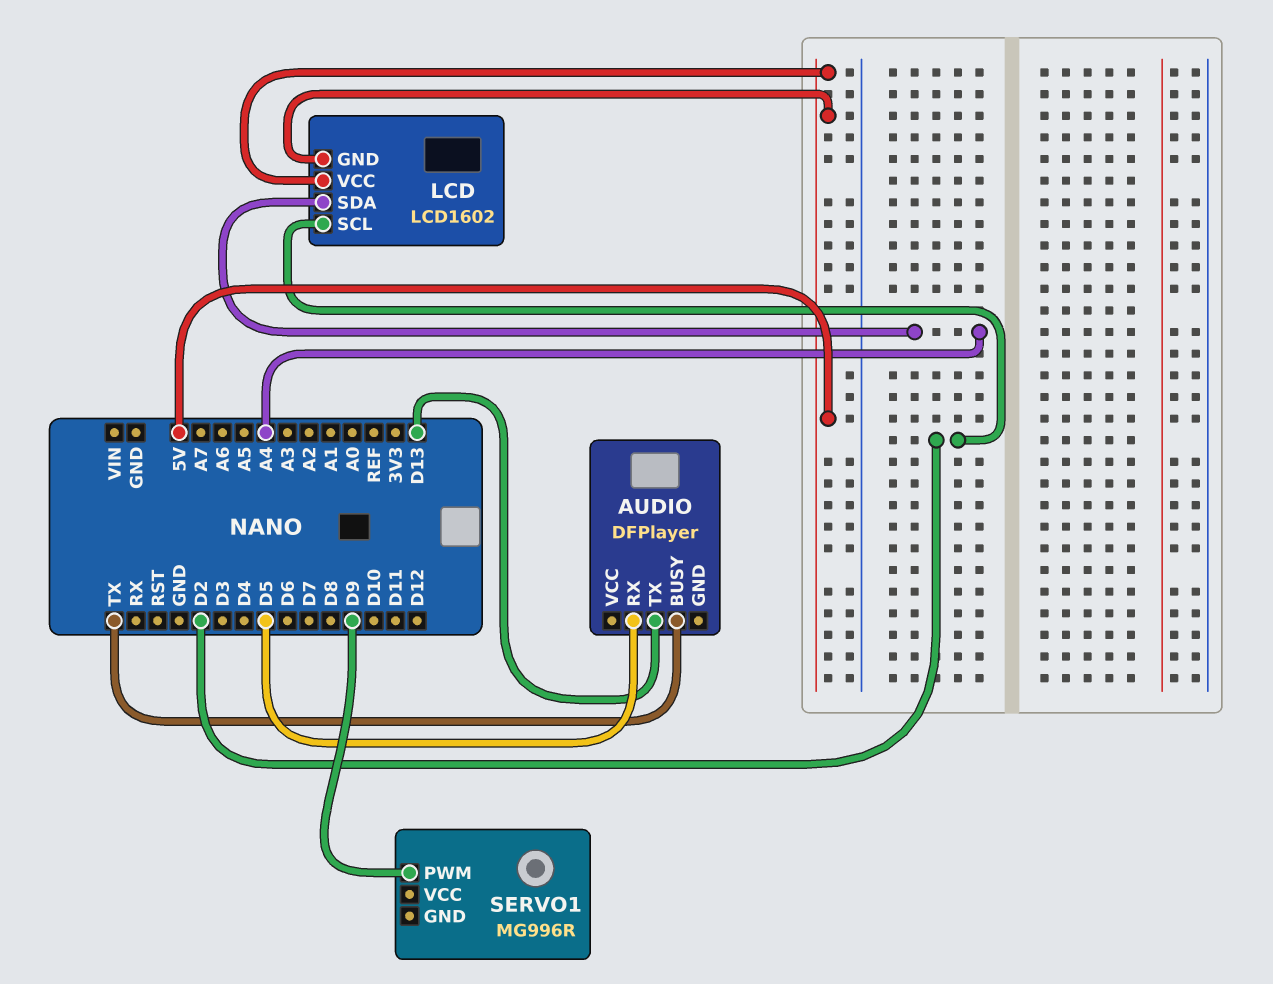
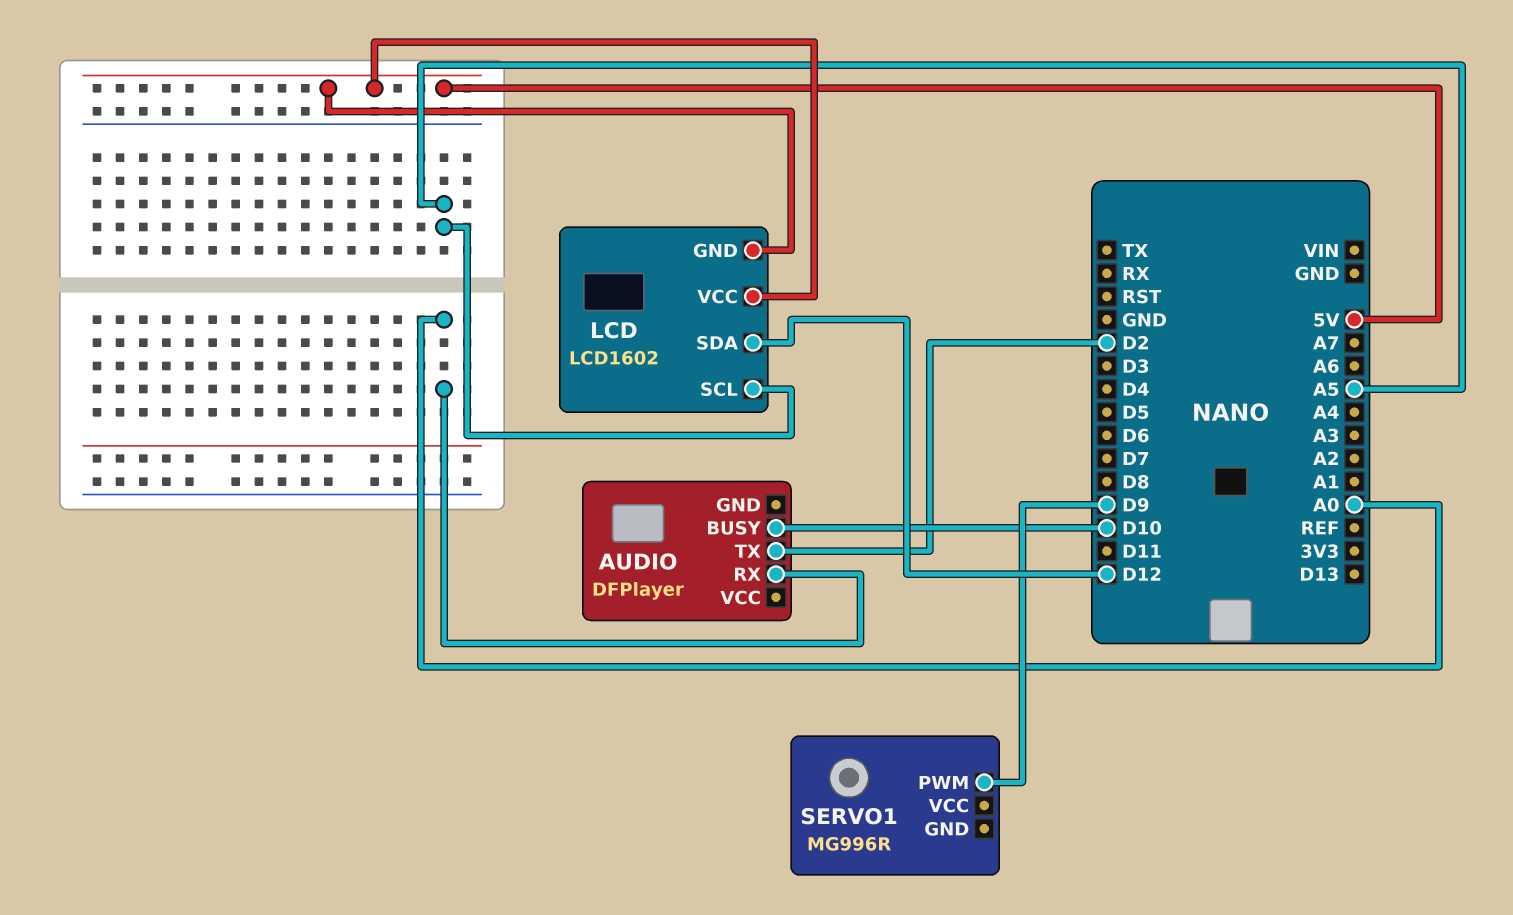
AUDIO pin BUSY: TX -> D10
AUDIO pin RX: D5 -> A0
AUDIO pin TX: D13 -> D2
LCD pin SCL: D2 -> A5
LCD pin SDA: A4 -> D12

